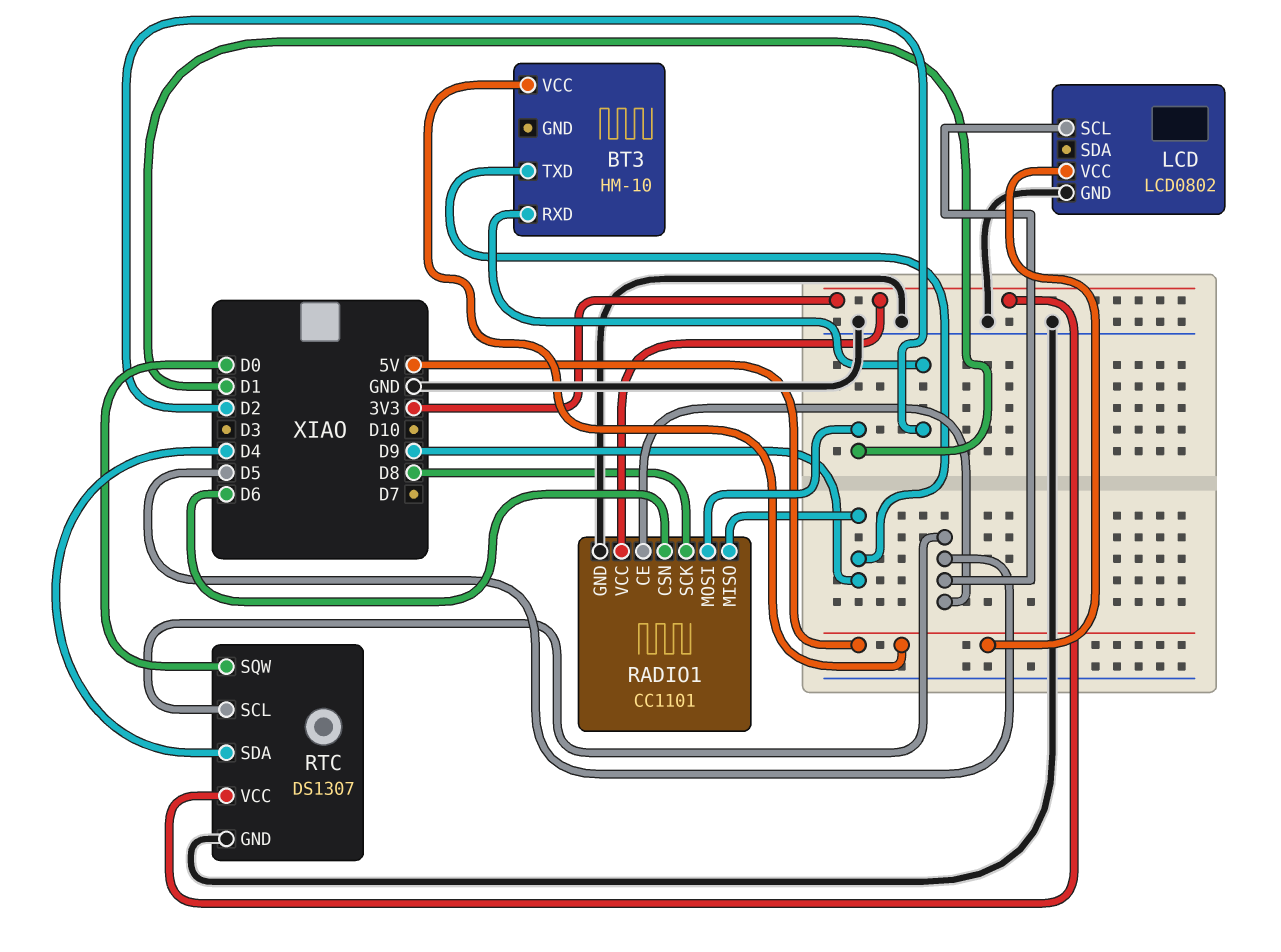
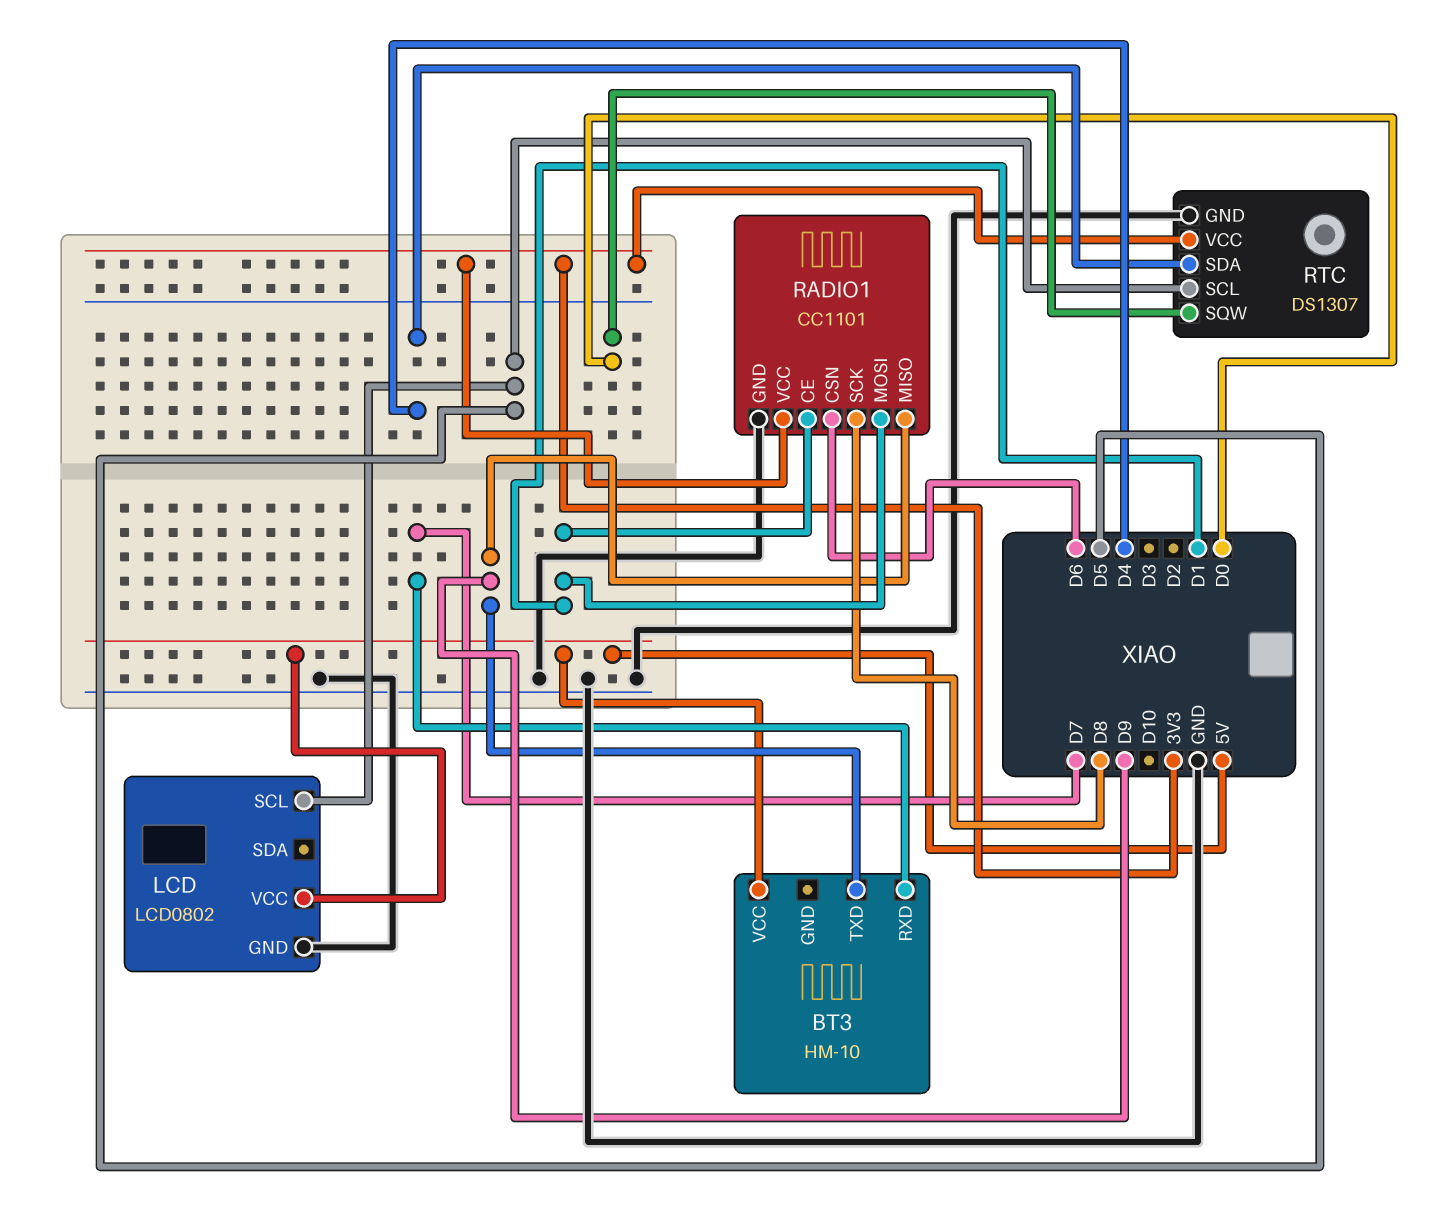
BT3 pin RXD: D2 -> D7
RADIO1 pin CE: D5 -> D1

